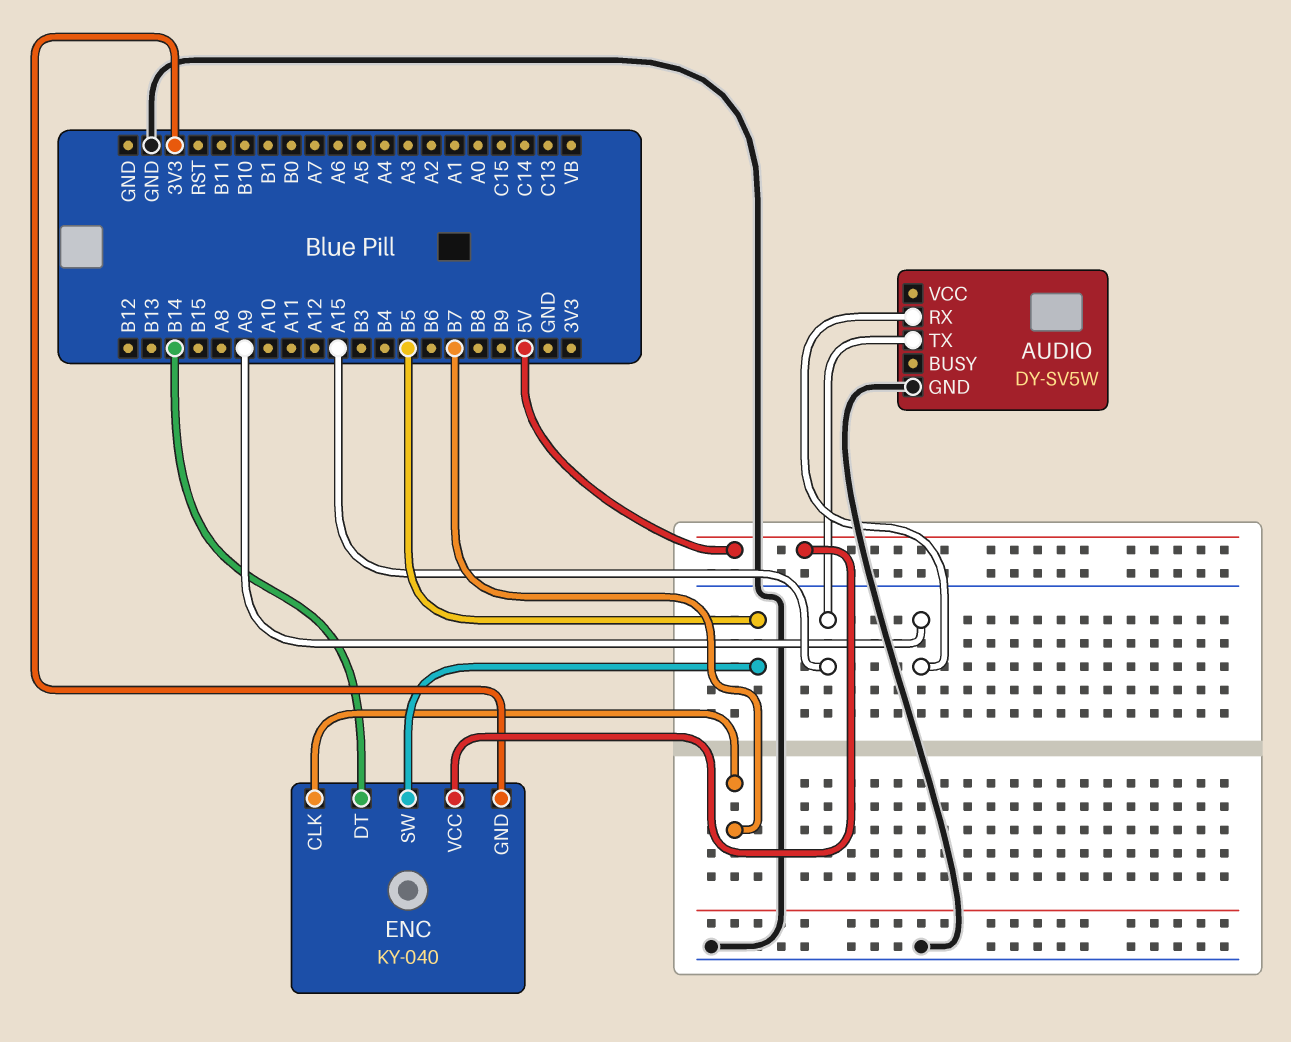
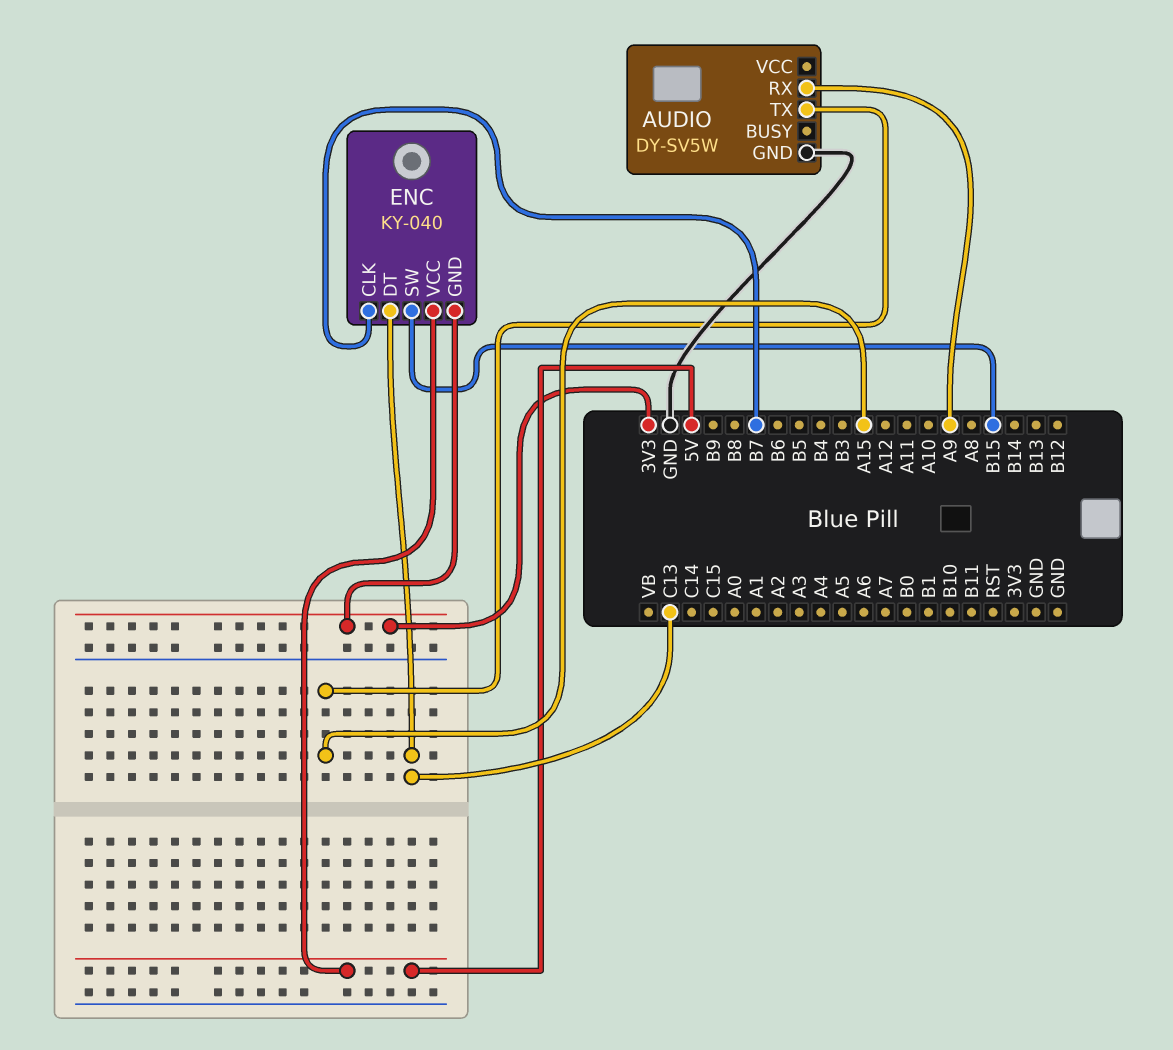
ENC pin DT: B14 -> C13
ENC pin SW: B5 -> B15

